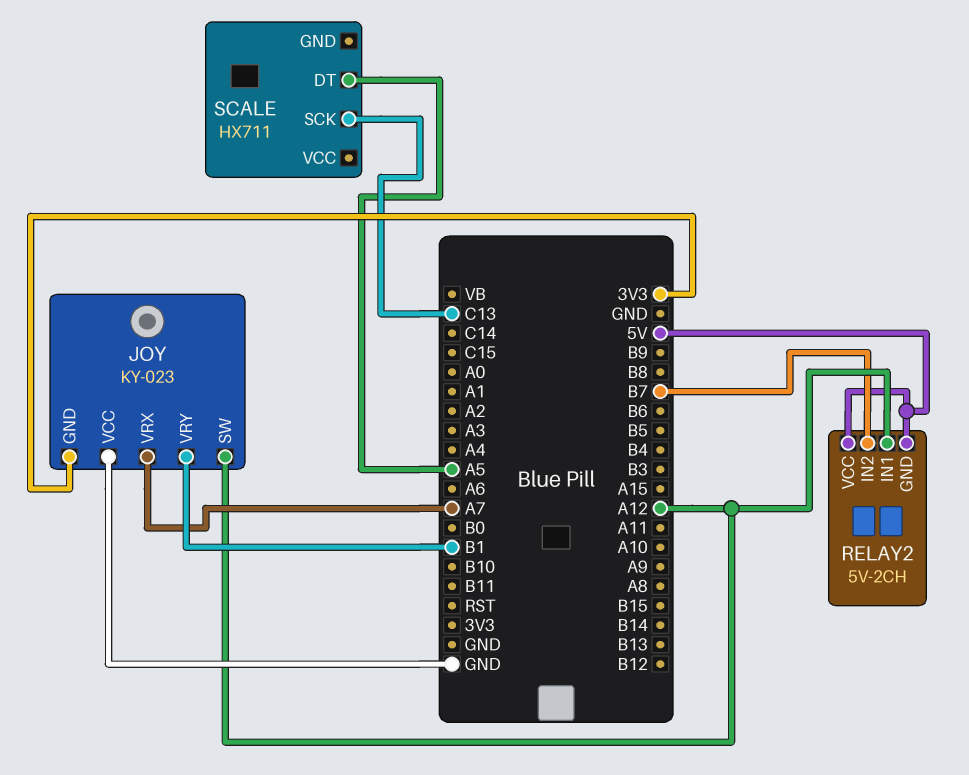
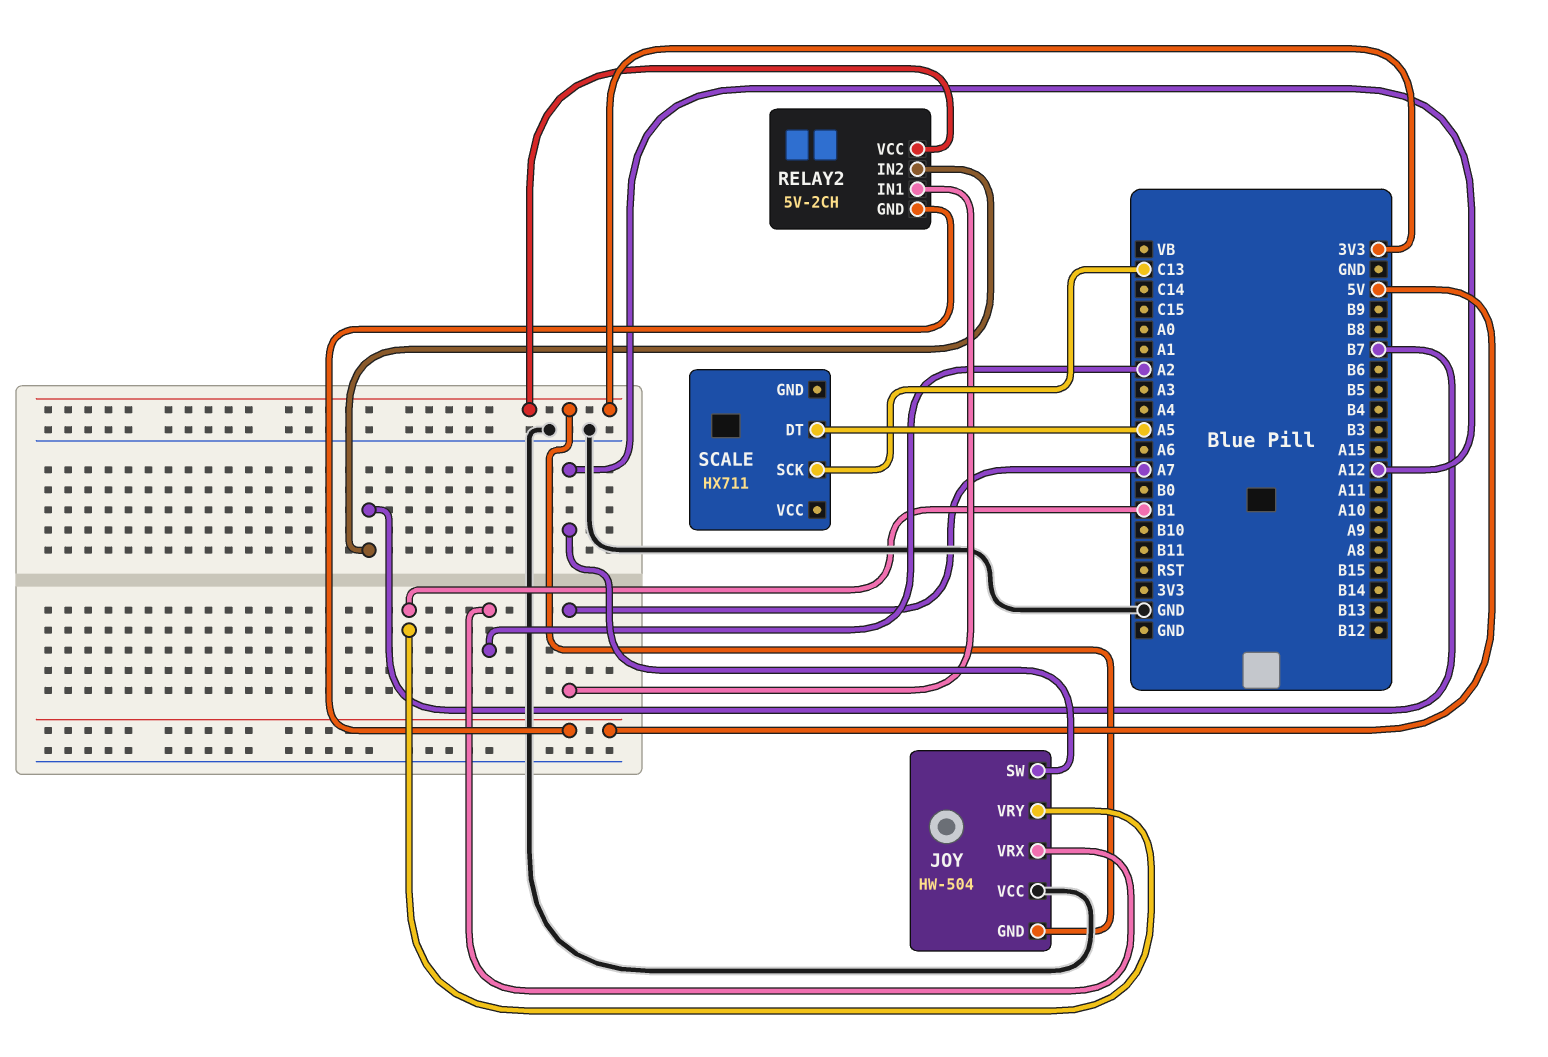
JOY: KY-023 -> HW-504
JOY pin VRX: A7 -> A2
RELAY2 pin IN1: A12 -> A7
RELAY2 pin VCC: 5V -> 3V3

